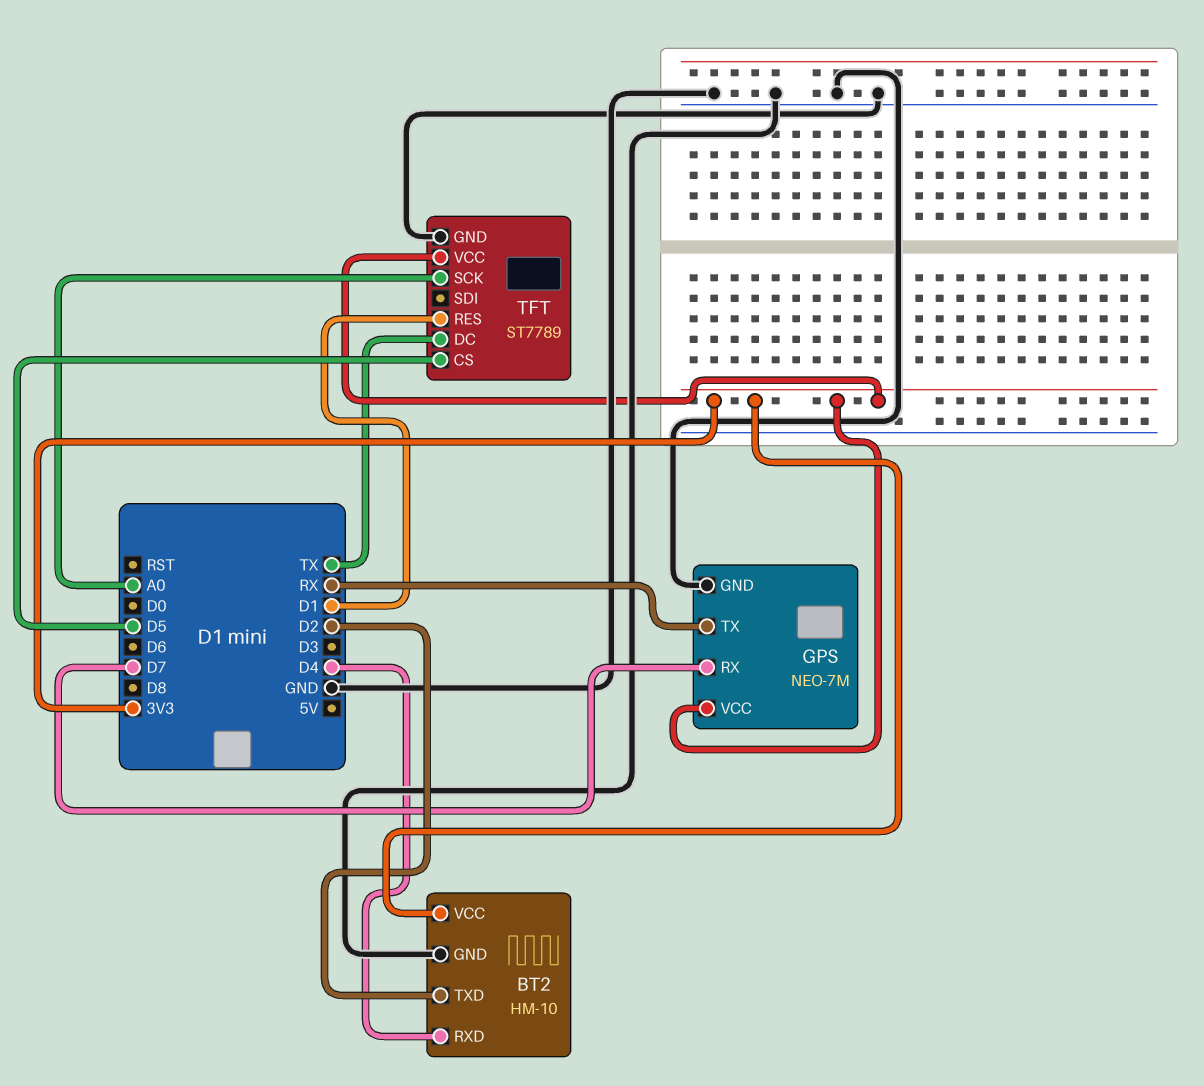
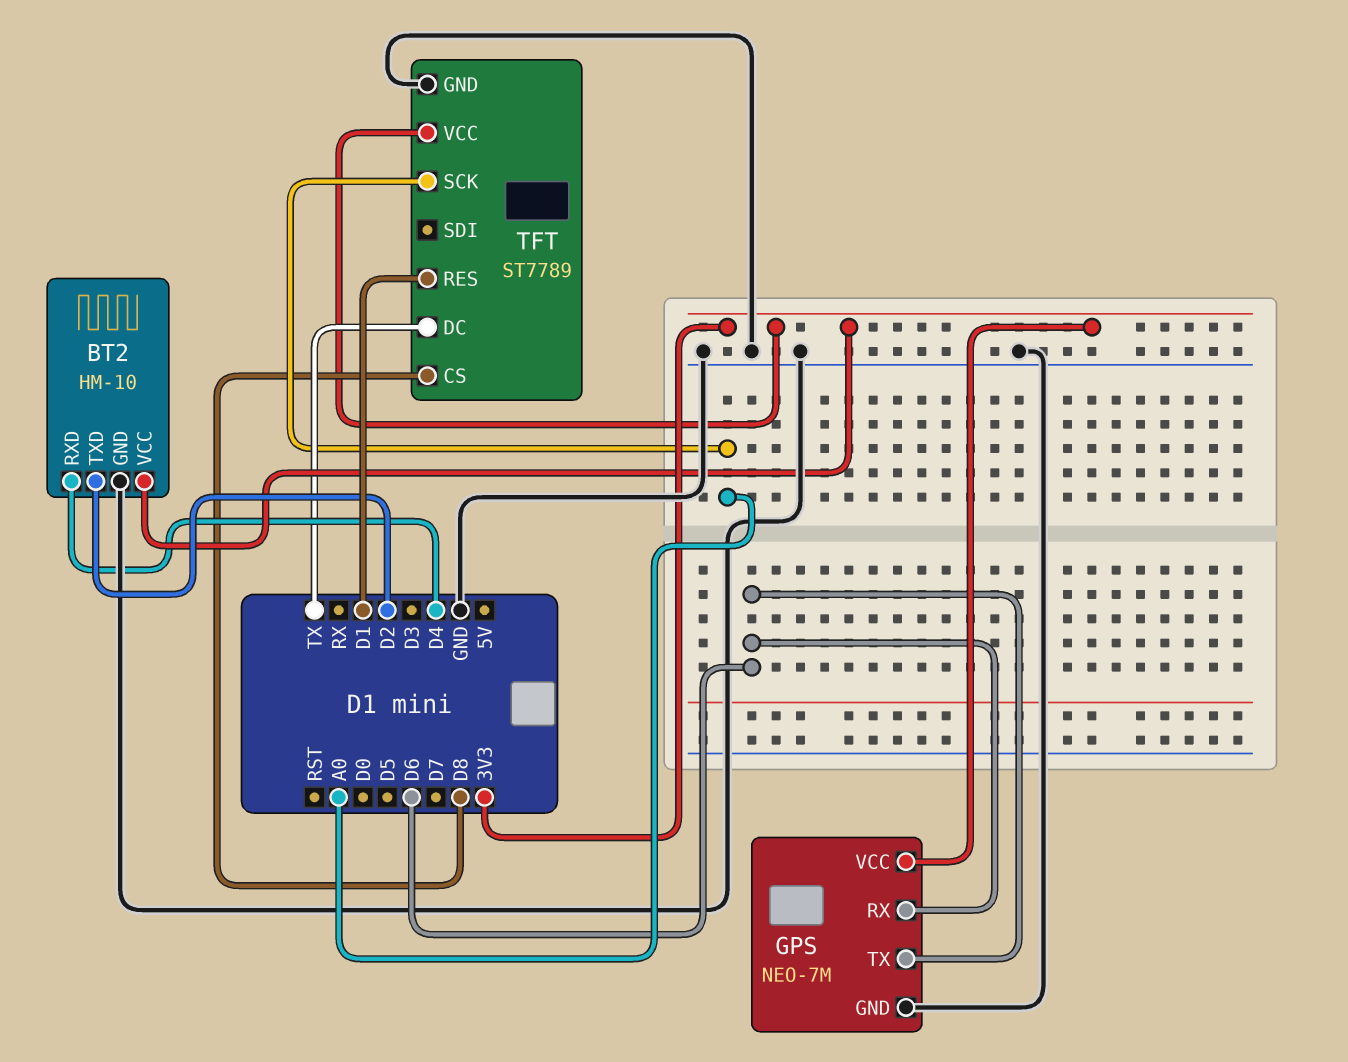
GPS pin RX: D7 -> D6
GPS pin TX: RX -> D6
TFT pin CS: D5 -> D8

